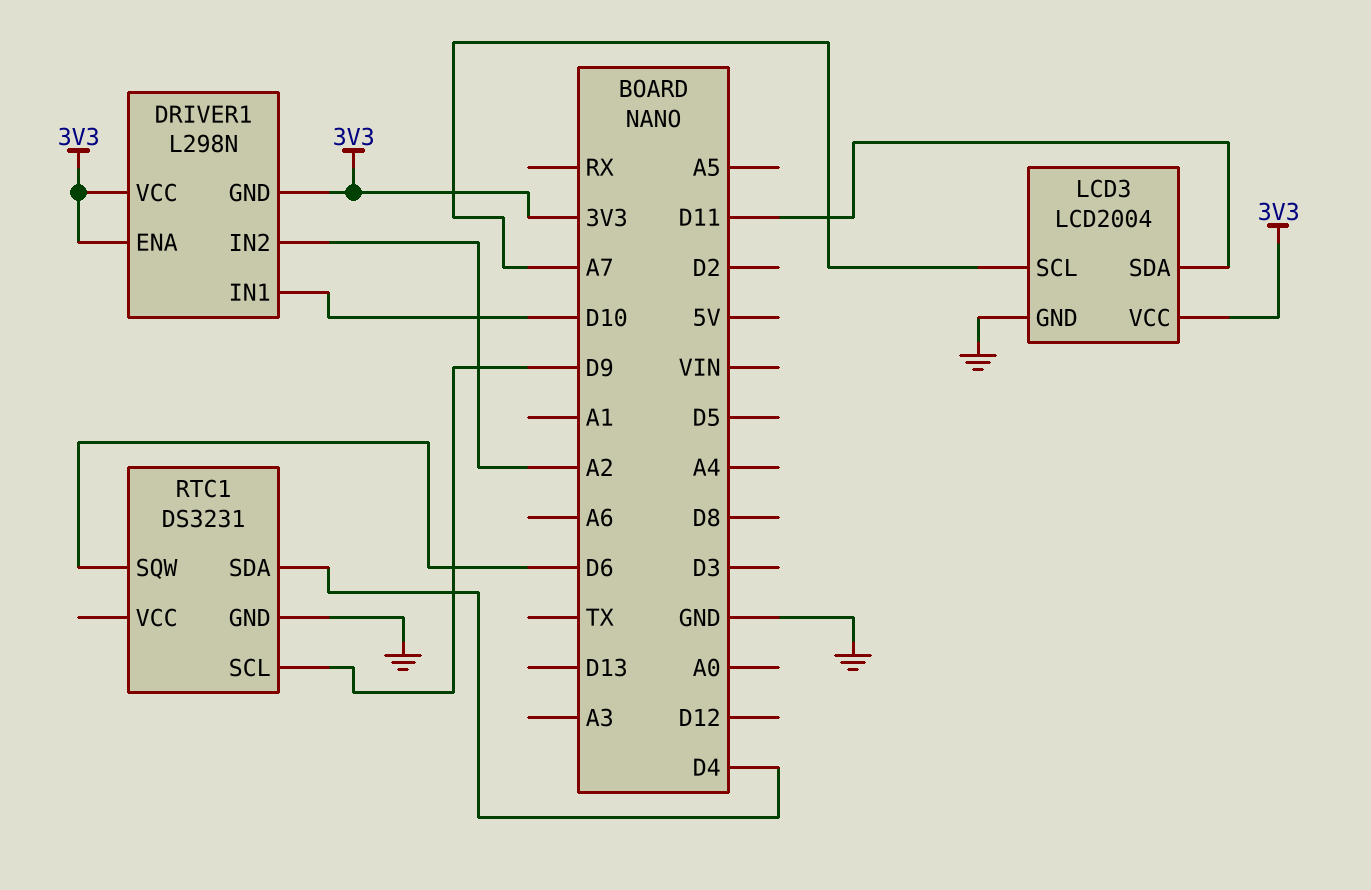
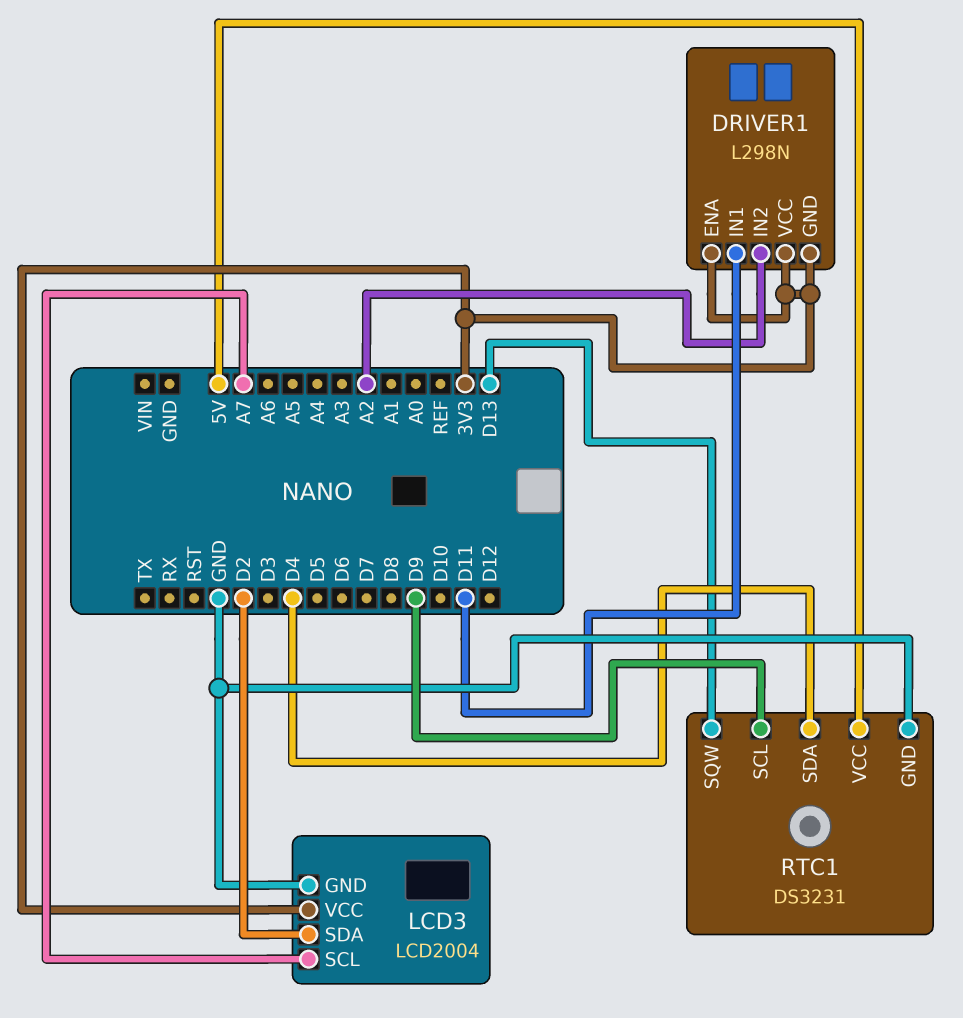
DRIVER1 pin IN1: D10 -> D11
LCD3 pin SDA: D11 -> D2
RTC1 pin SQW: D6 -> D13
RTC1 pin VCC: none -> 5V

